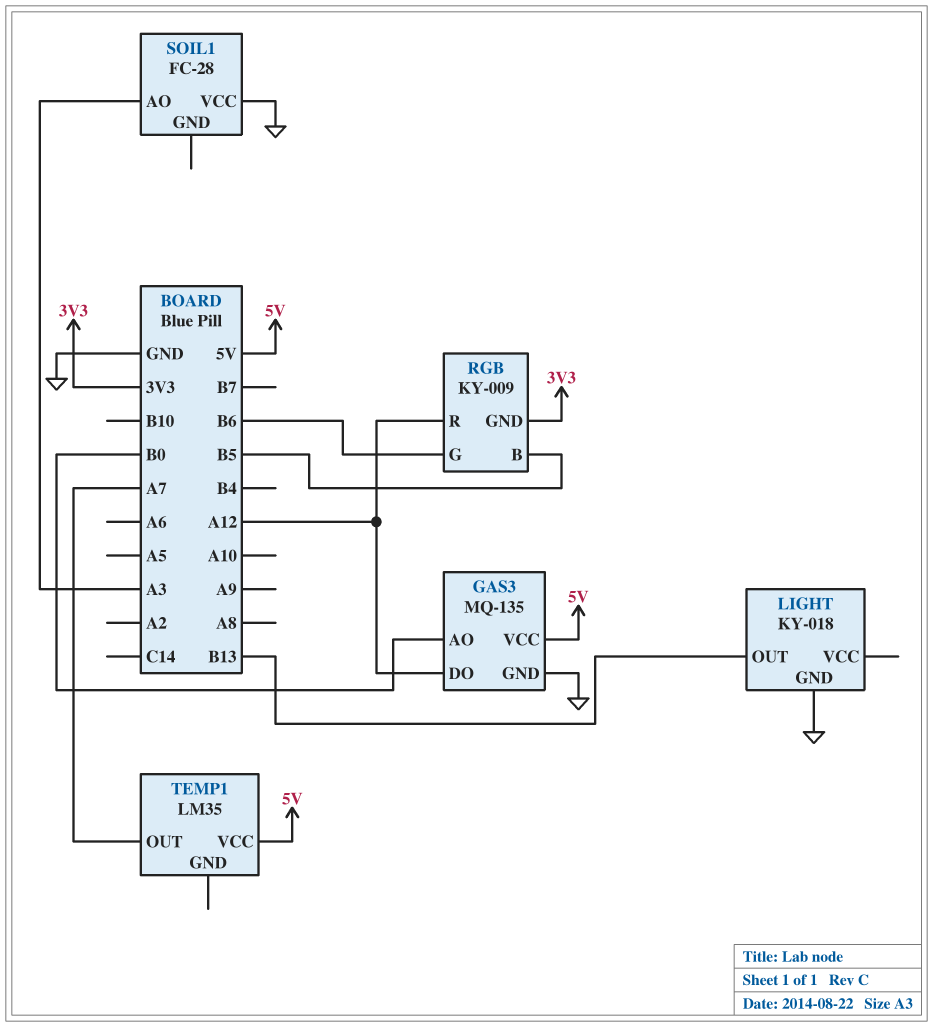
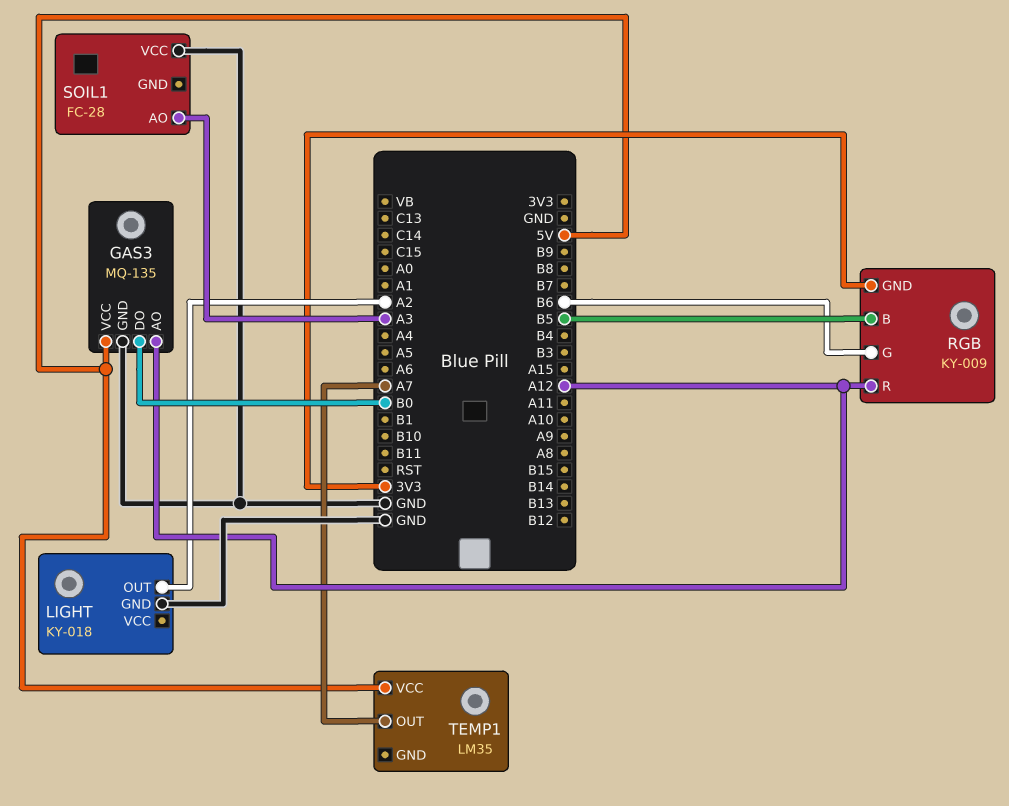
GAS3 pin AO: B0 -> A12
GAS3 pin DO: A12 -> B0
LIGHT pin OUT: B13 -> A2

